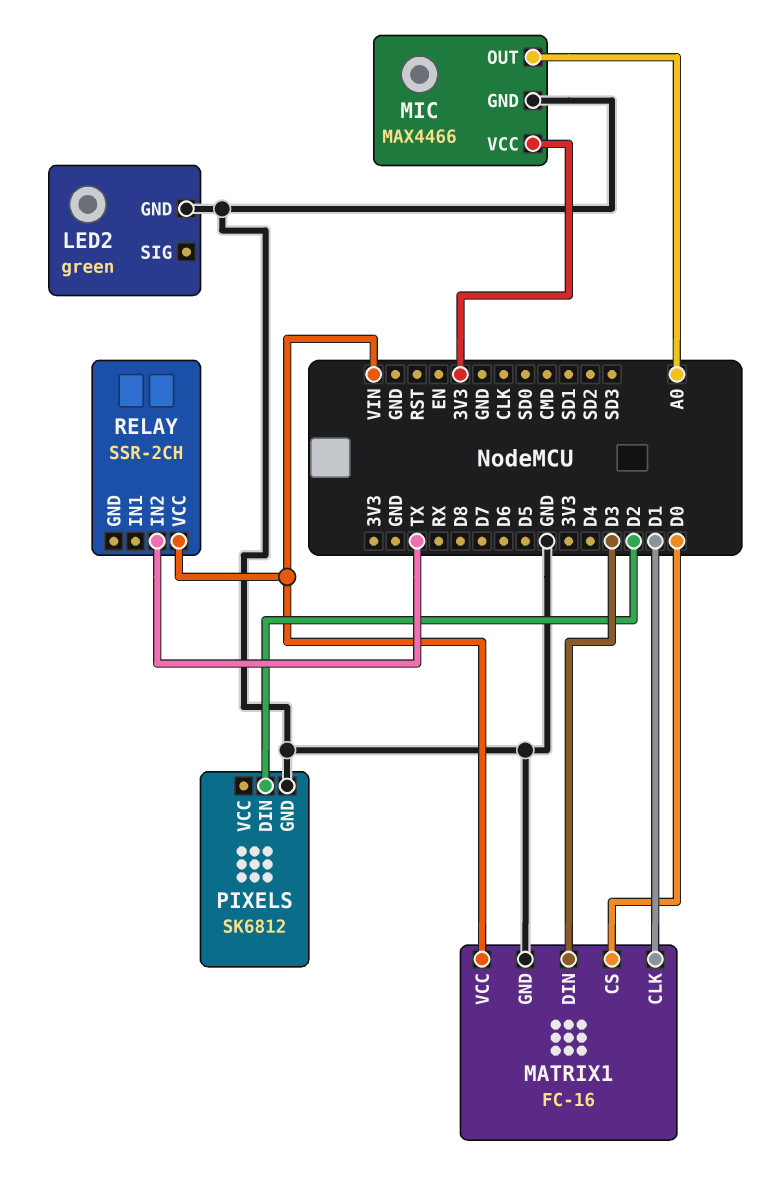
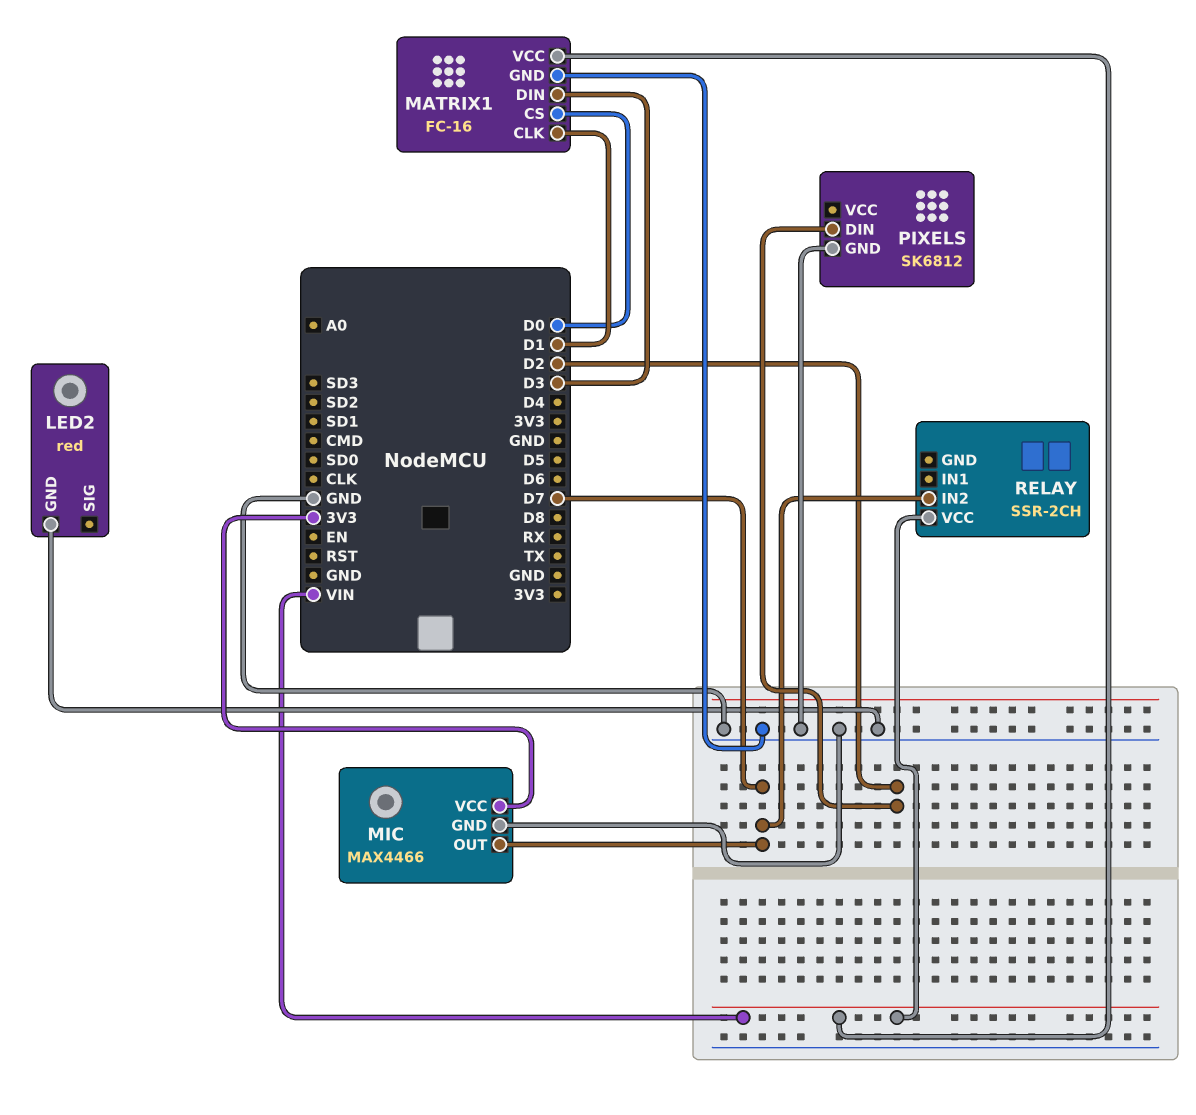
LED2: green -> red
MIC pin OUT: A0 -> D7
RELAY pin IN2: TX -> D7

